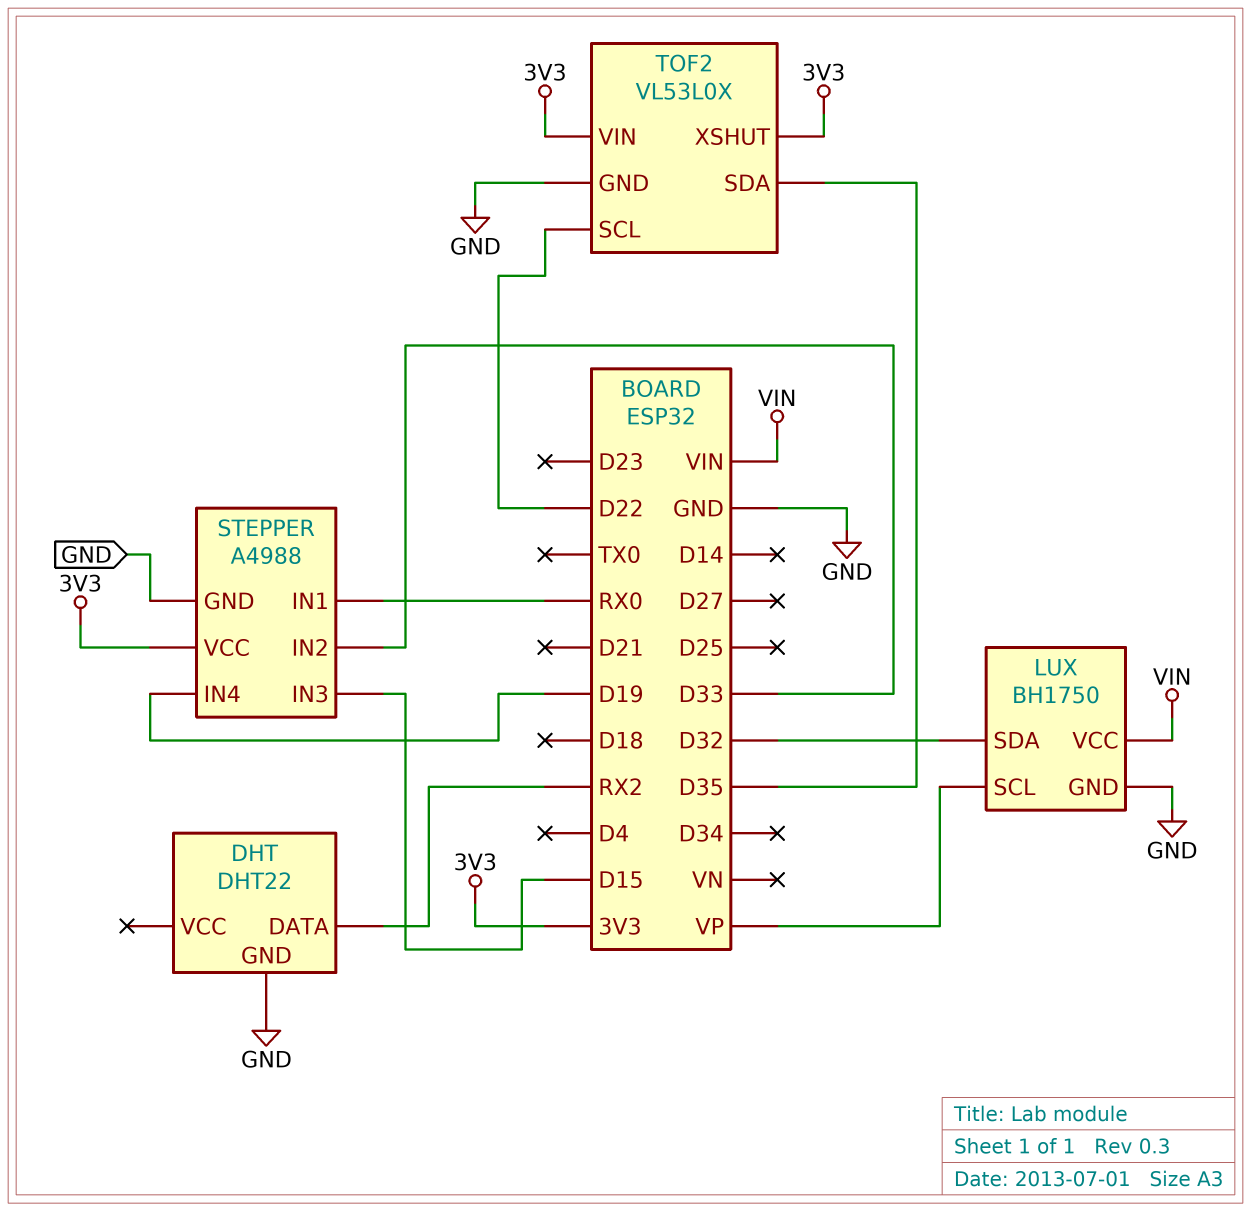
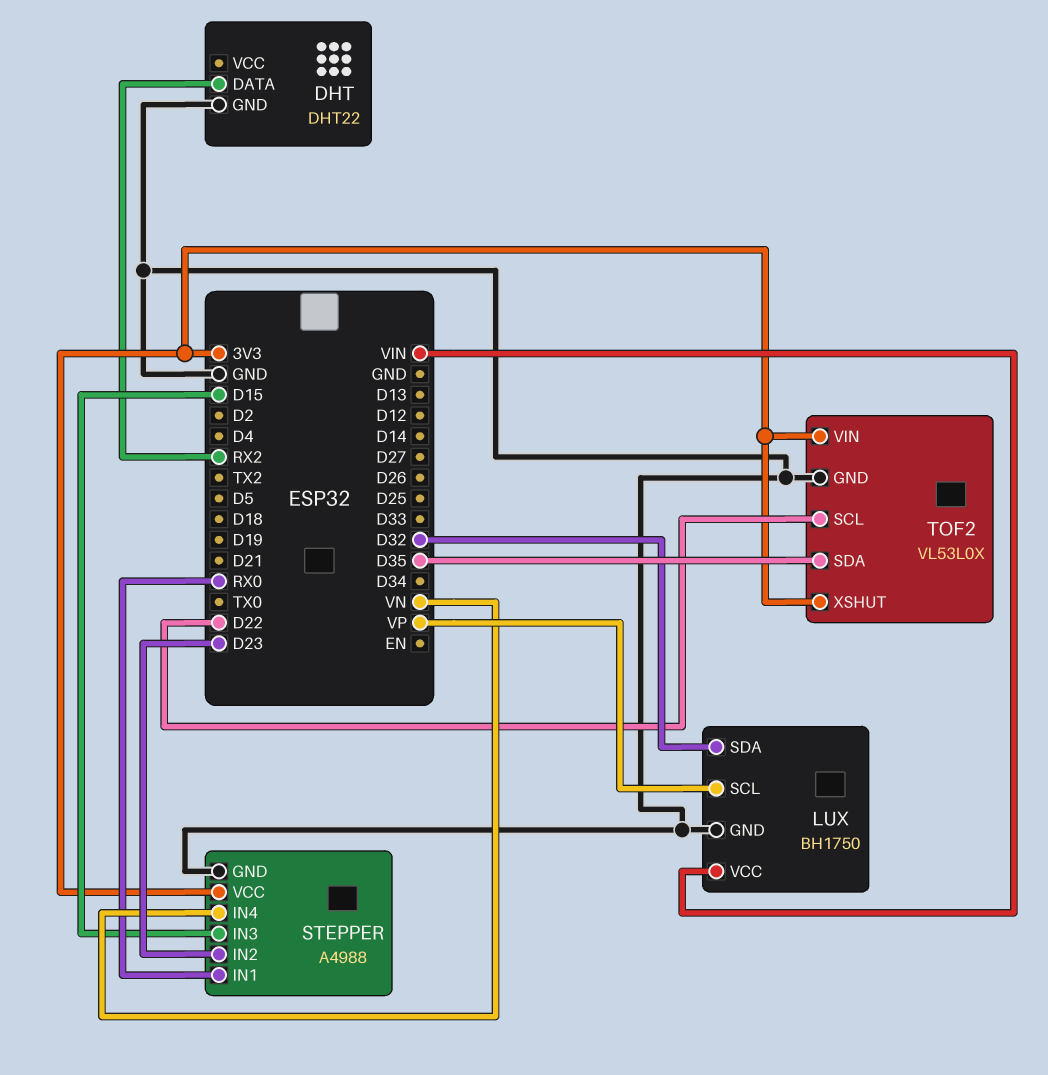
STEPPER pin IN2: D33 -> D23
STEPPER pin IN4: D19 -> VN

